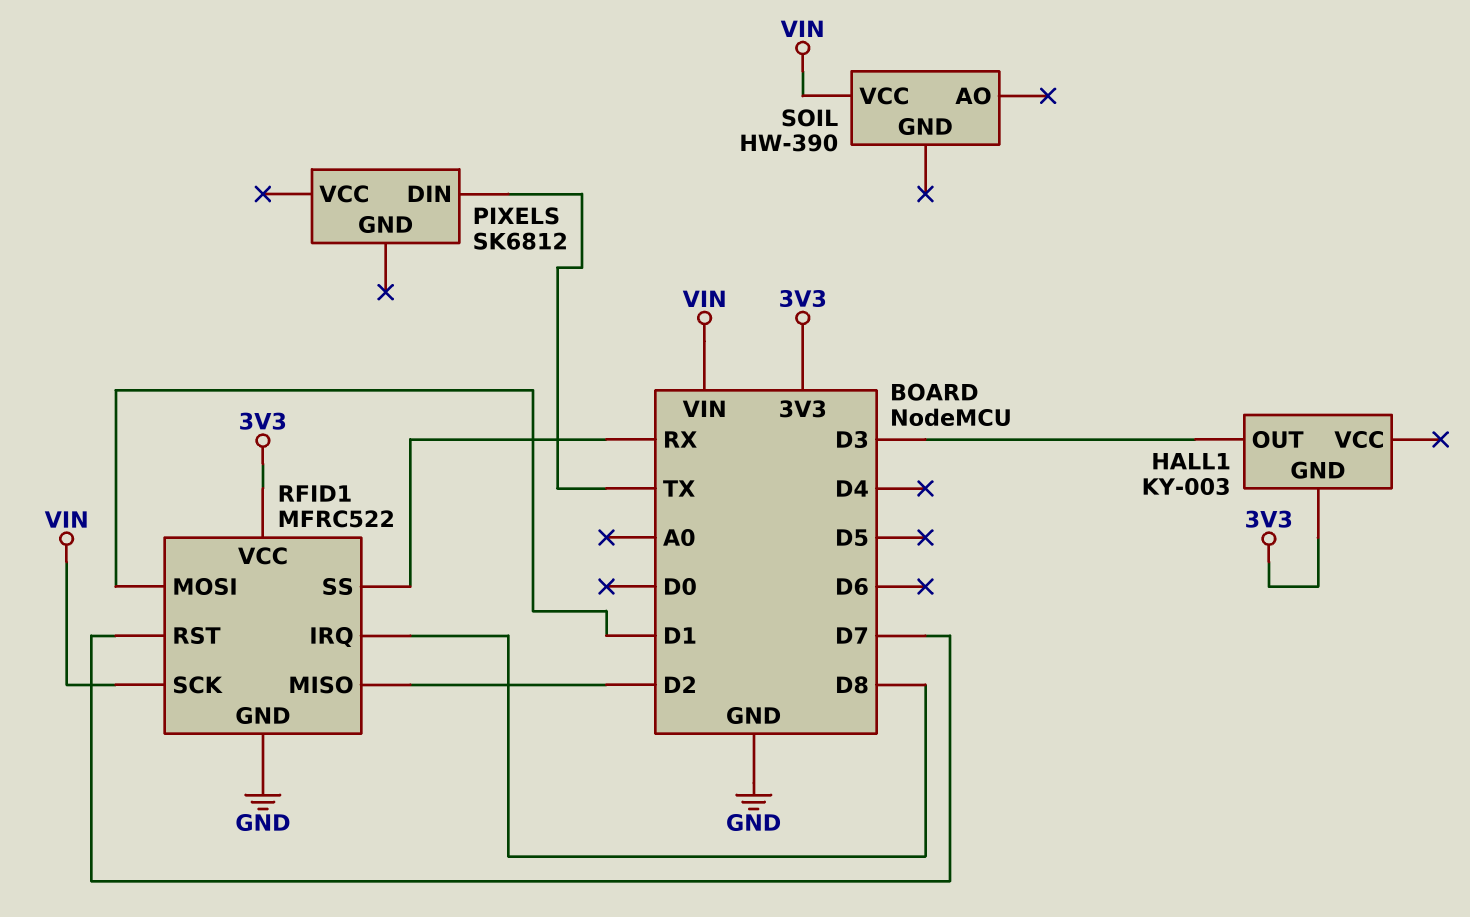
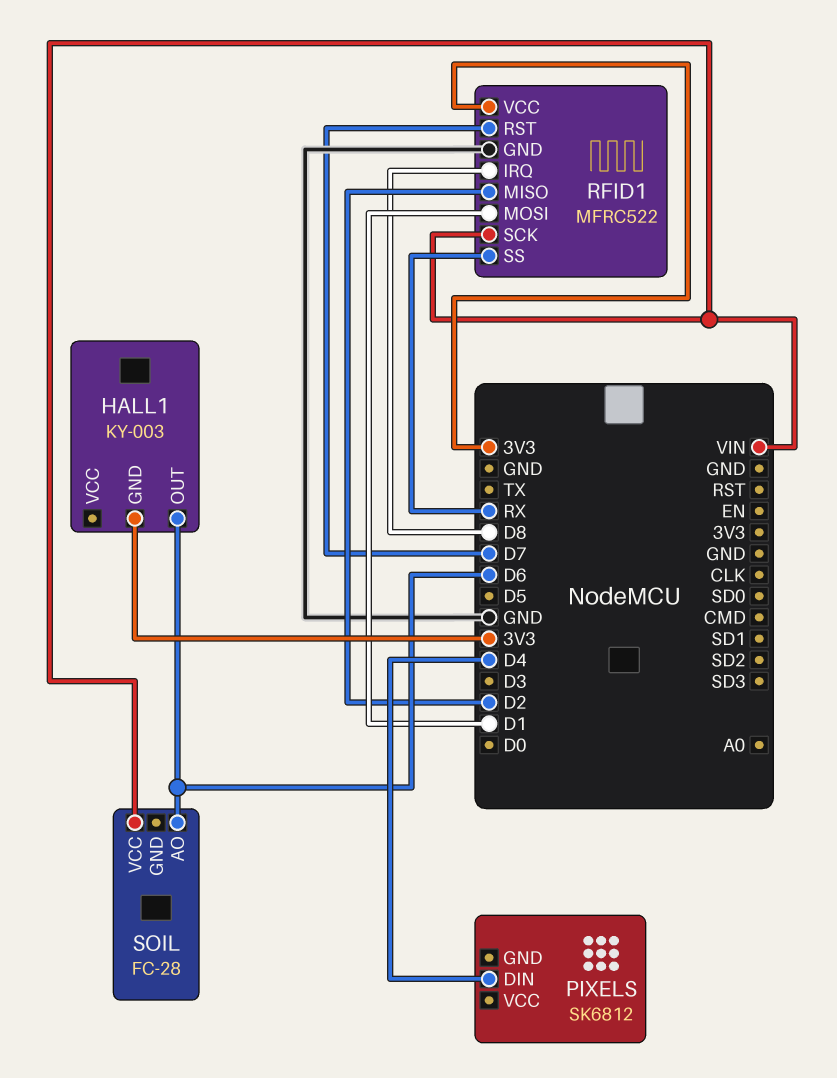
HALL1 pin OUT: D3 -> D6
PIXELS pin DIN: TX -> D4
SOIL: HW-390 -> FC-28
SOIL pin AO: none -> D6

